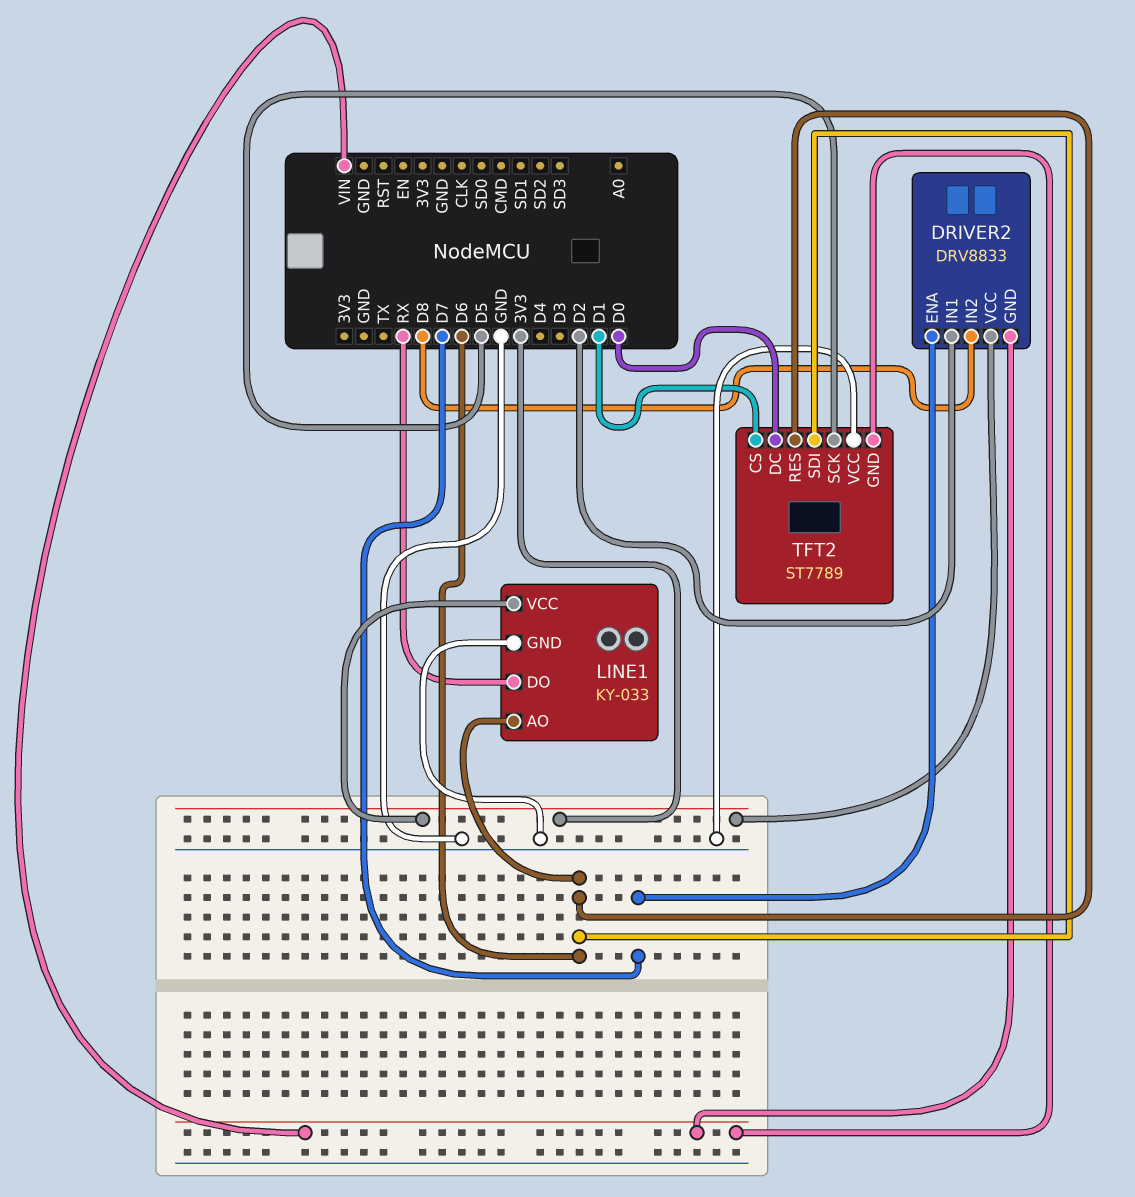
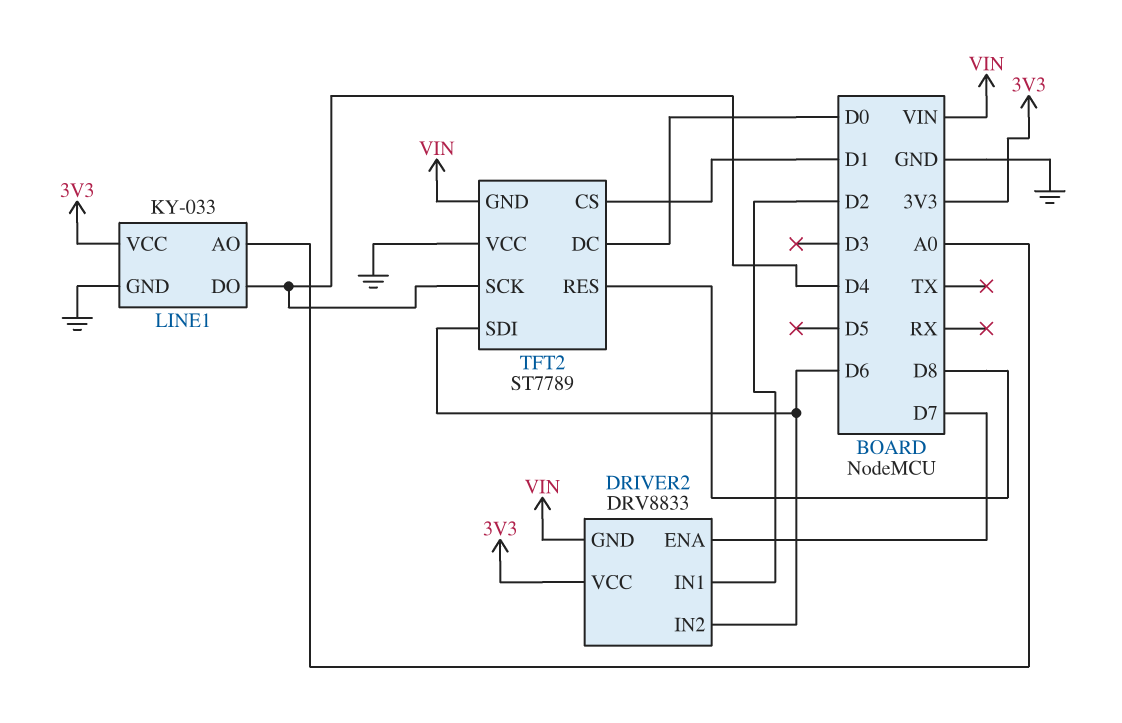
DRIVER2 pin IN2: D8 -> D6
LINE1 pin AO: D6 -> A0
LINE1 pin DO: RX -> D4
TFT2 pin RES: D6 -> D8
TFT2 pin SCK: D5 -> D4

